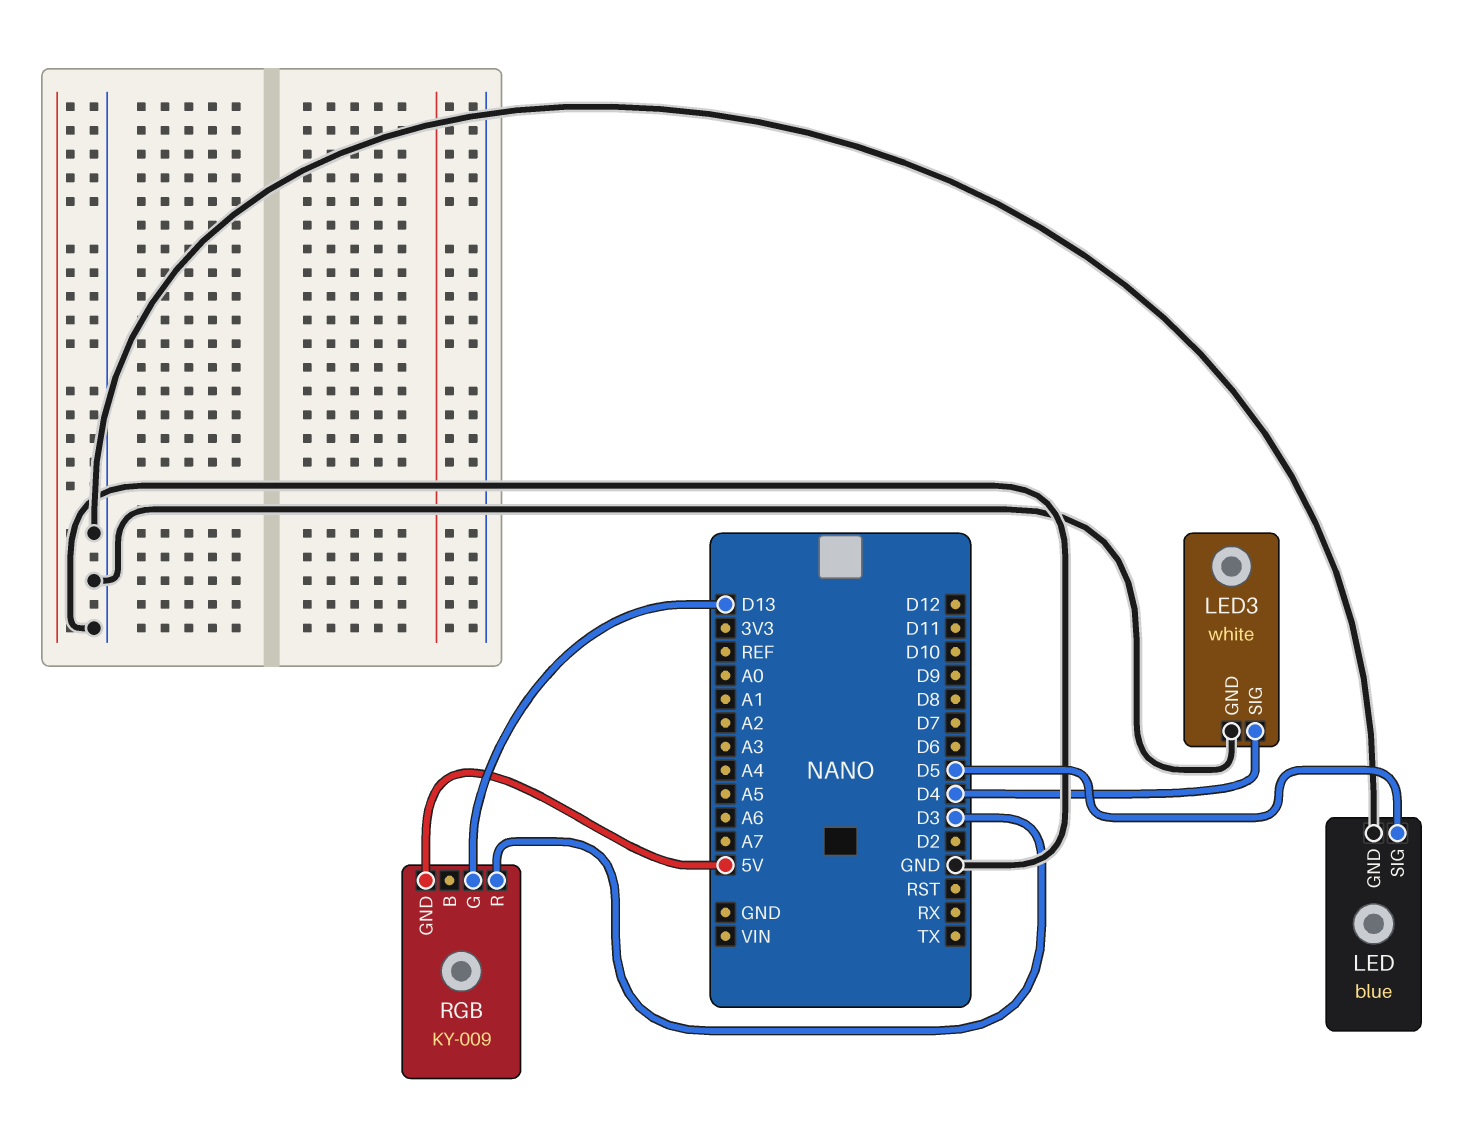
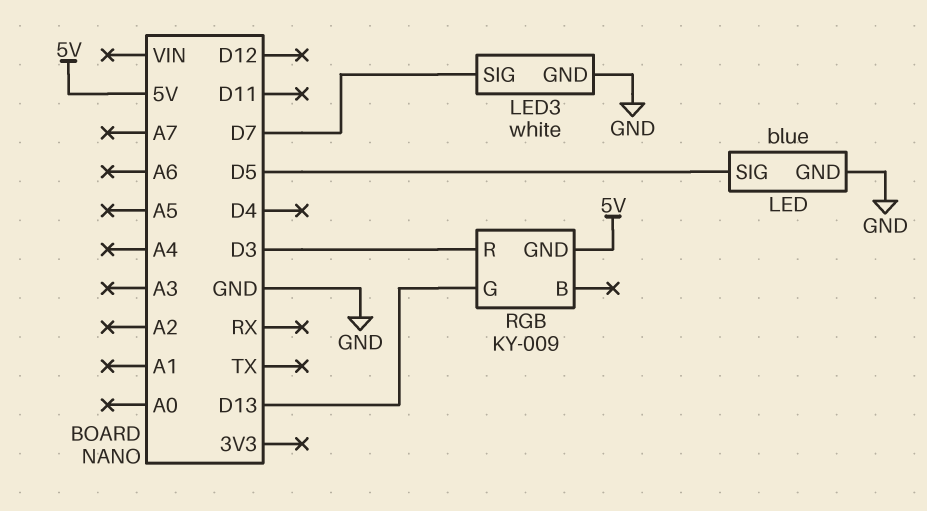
LED3 pin SIG: D4 -> D7

